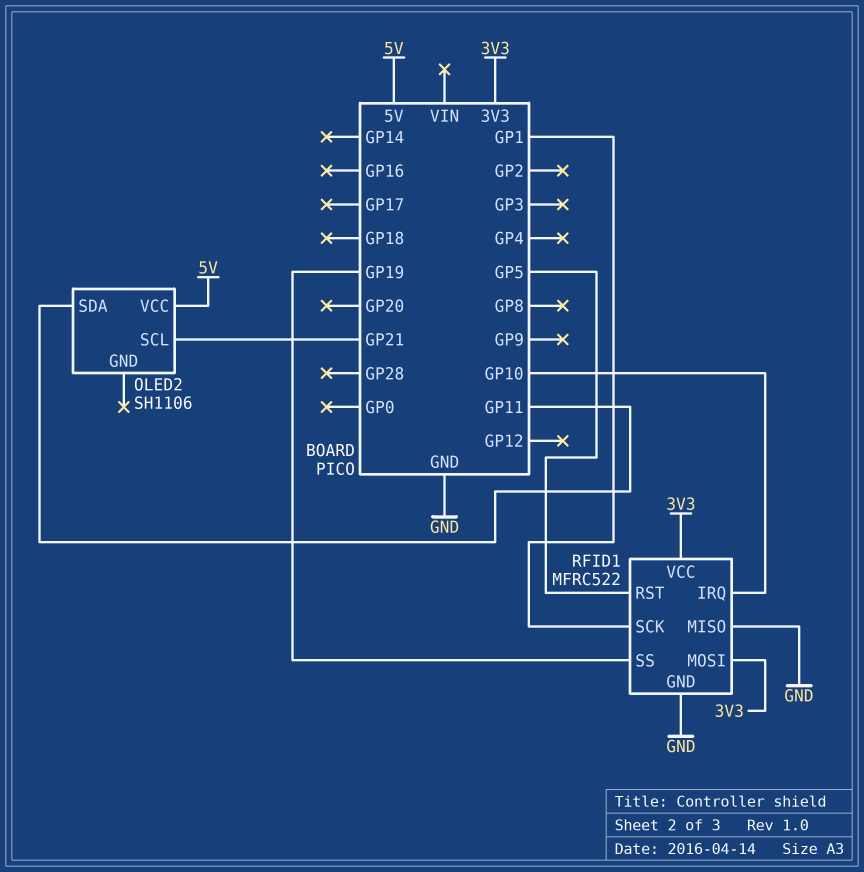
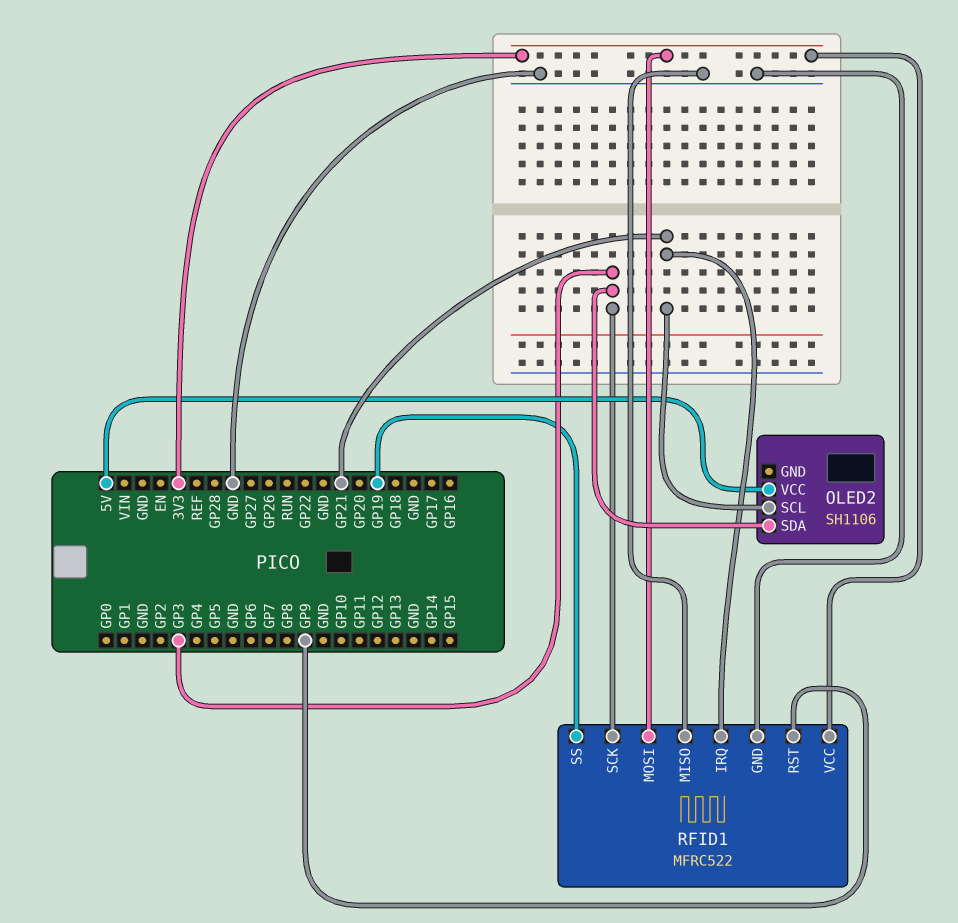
OLED2 pin SDA: GP11 -> GP3
RFID1 pin IRQ: GP10 -> GP21
RFID1 pin RST: GP5 -> GP9
RFID1 pin SCK: GP1 -> GP3

